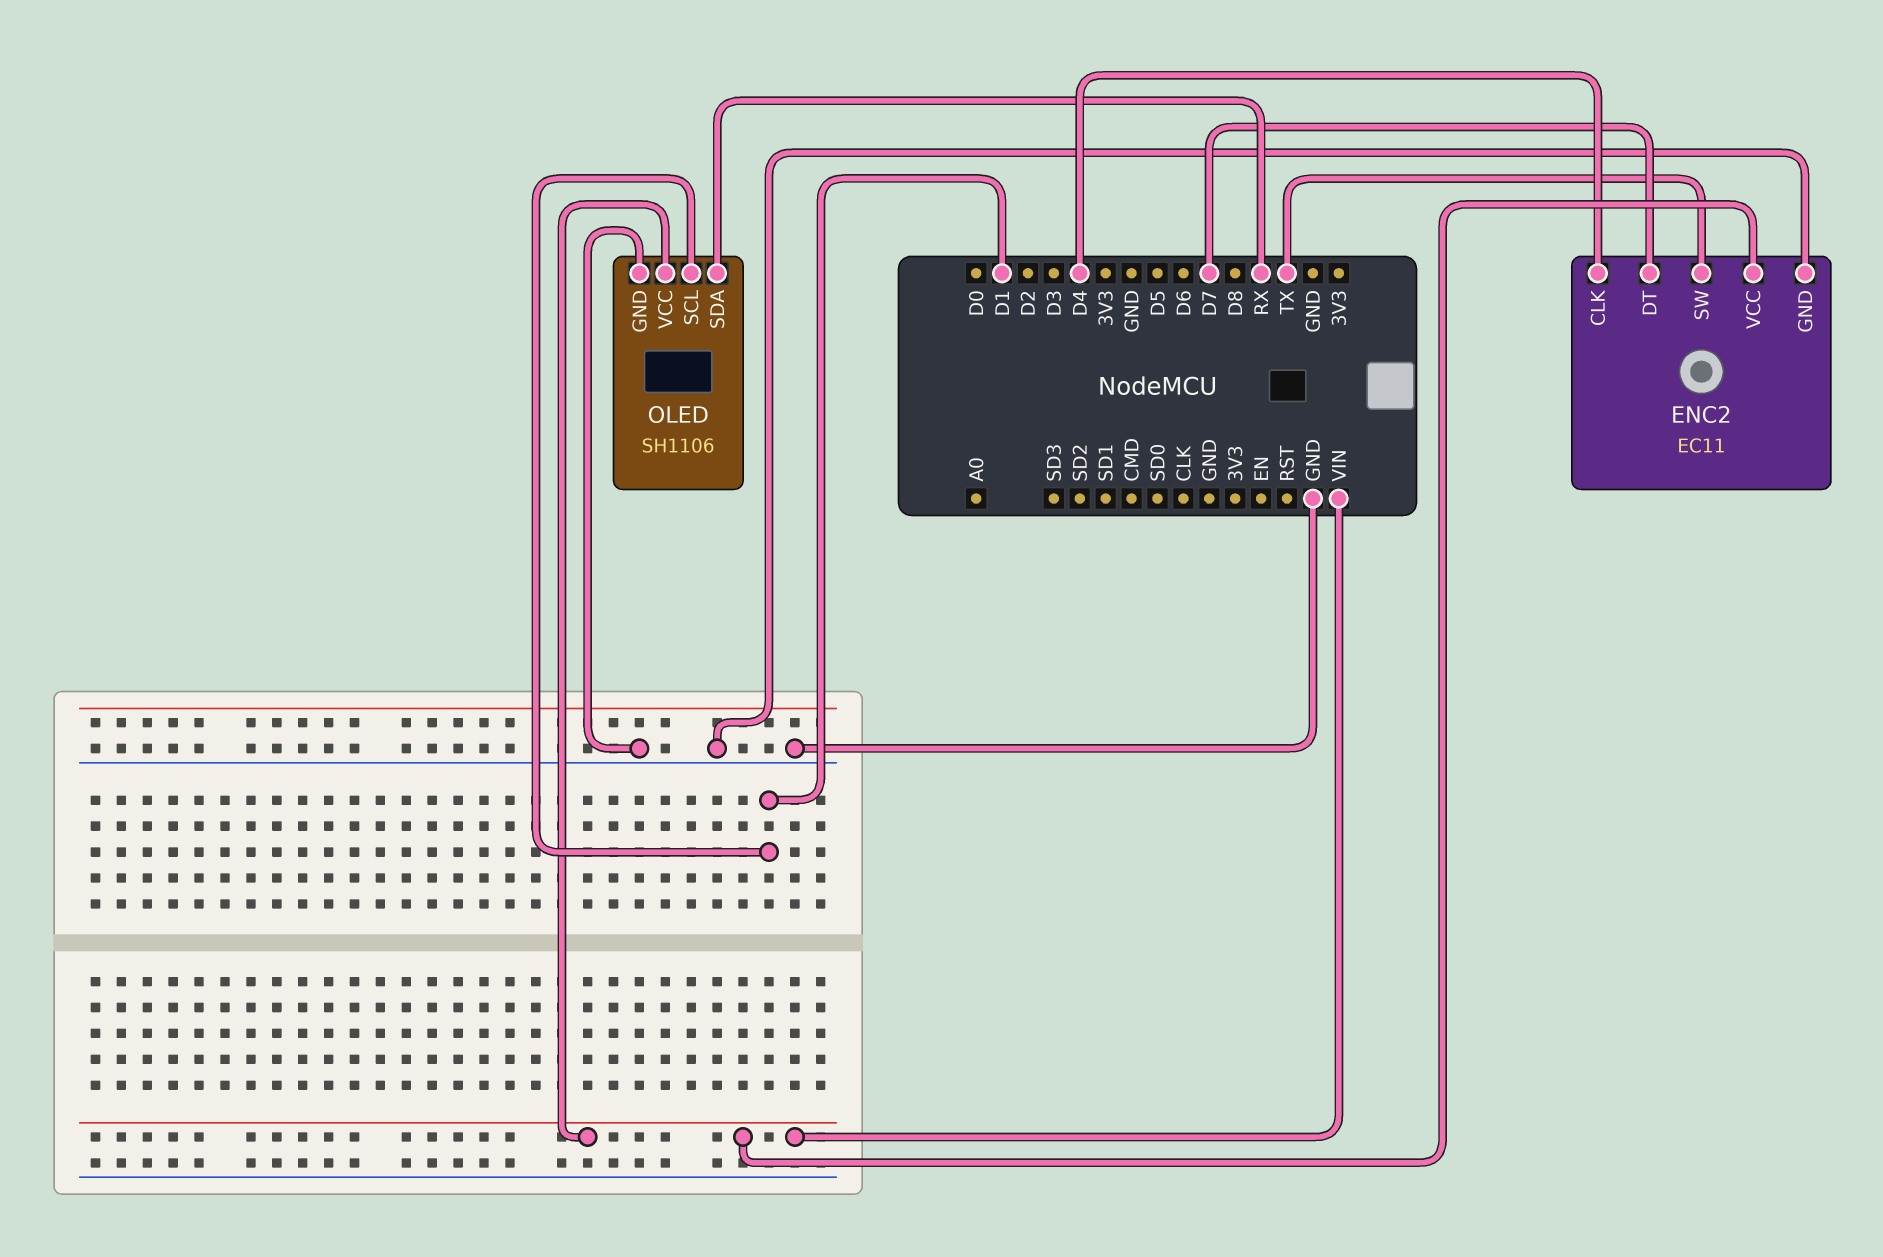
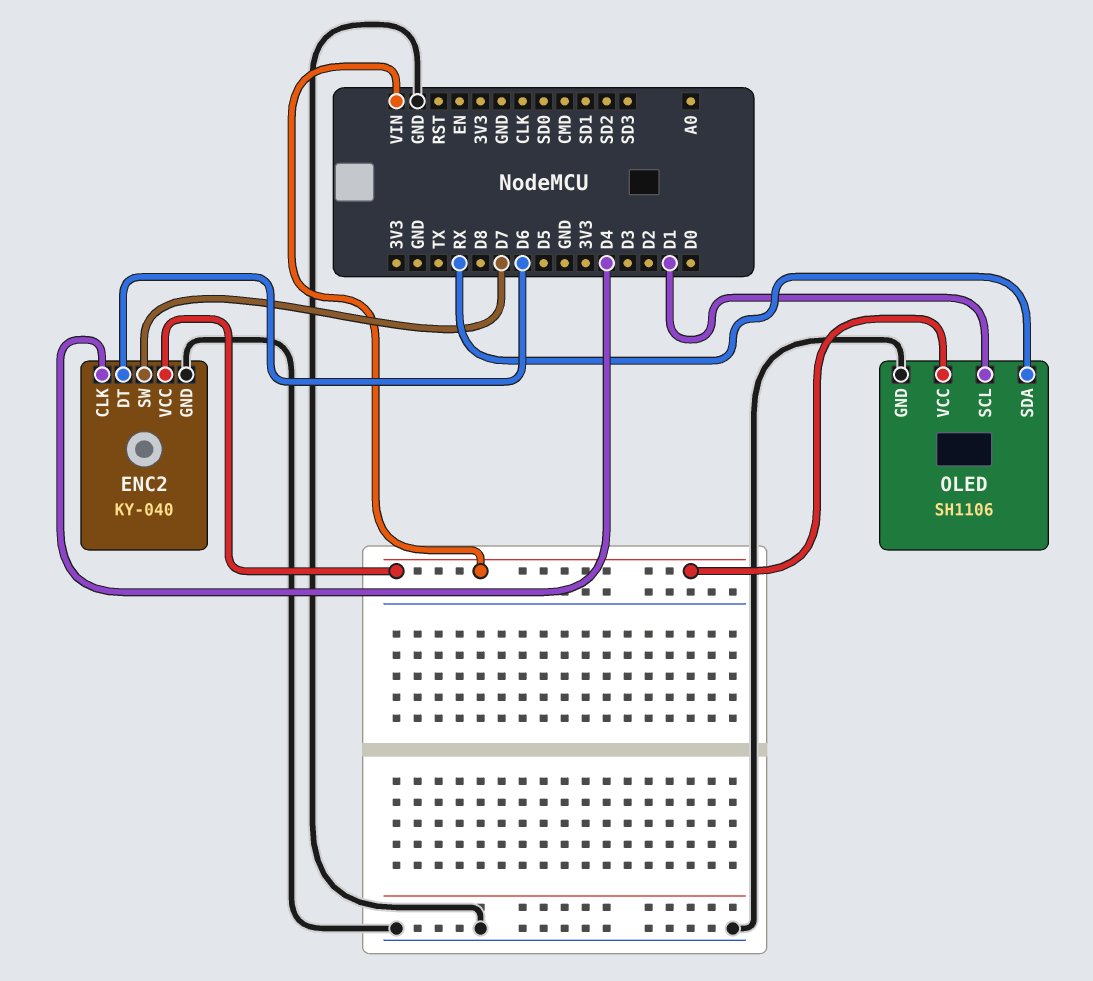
ENC2: EC11 -> KY-040
ENC2 pin DT: D7 -> D6
ENC2 pin SW: TX -> D7

